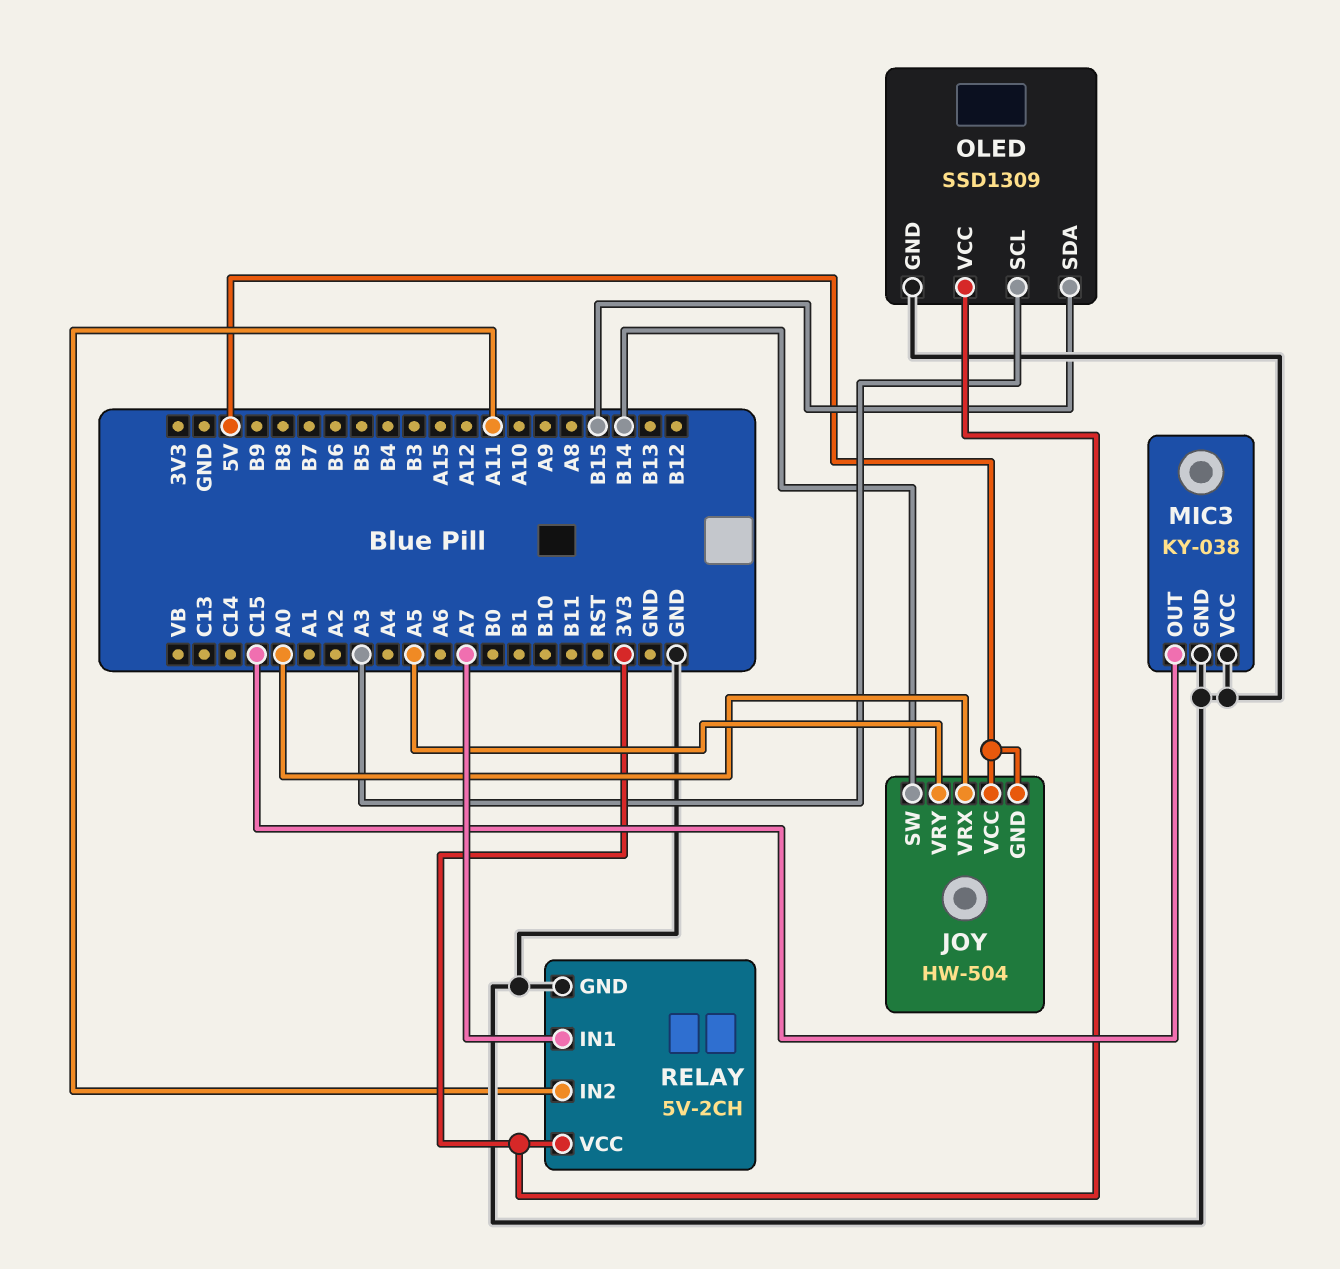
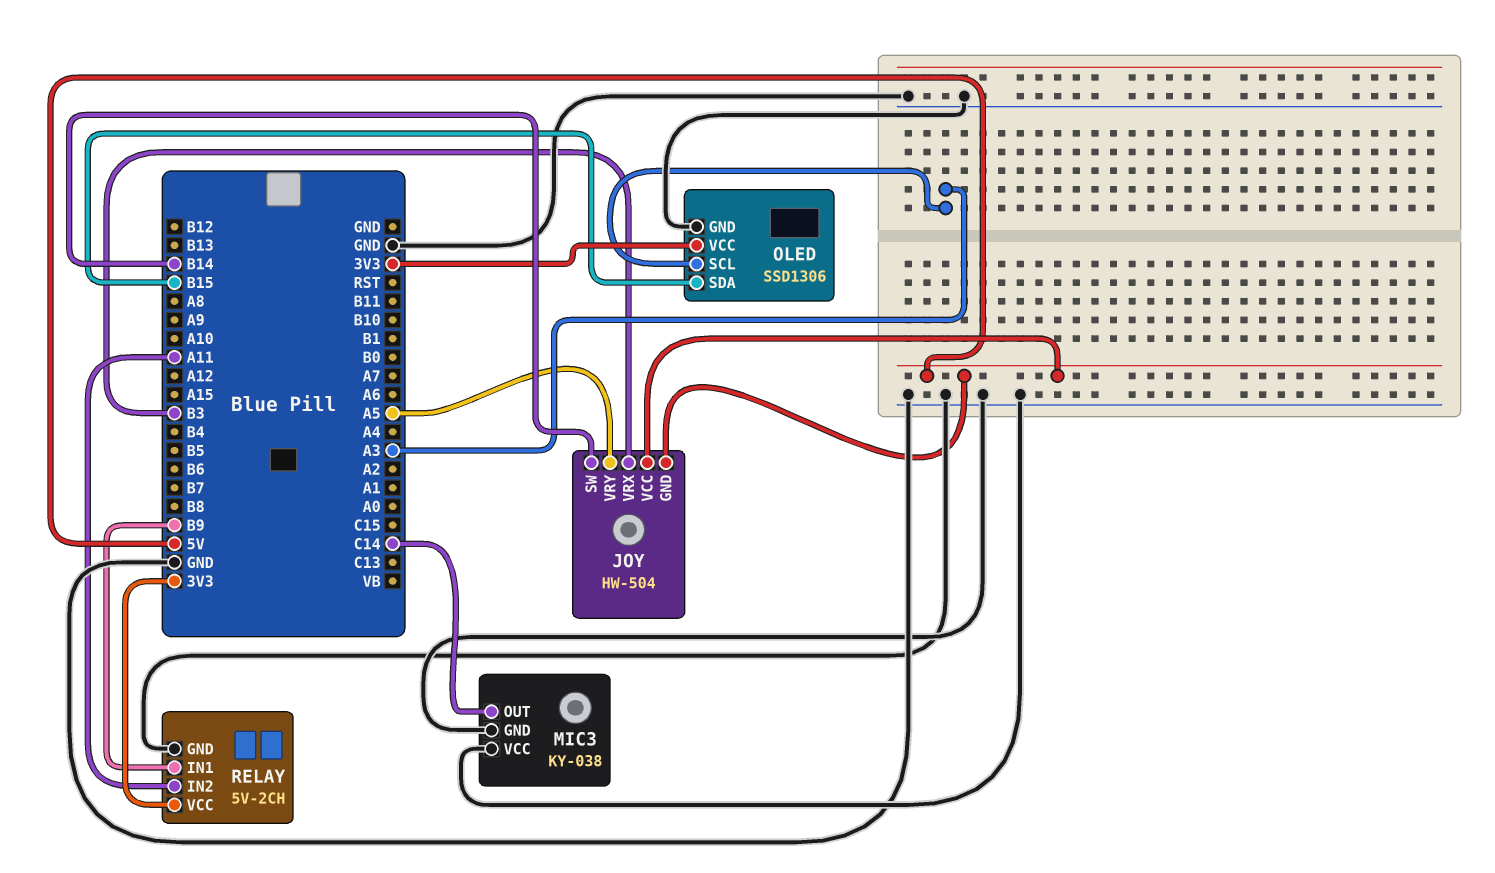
JOY pin VRX: A0 -> B3
MIC3 pin OUT: C15 -> C14
OLED: SSD1309 -> SSD1306
RELAY pin IN1: A7 -> B9

